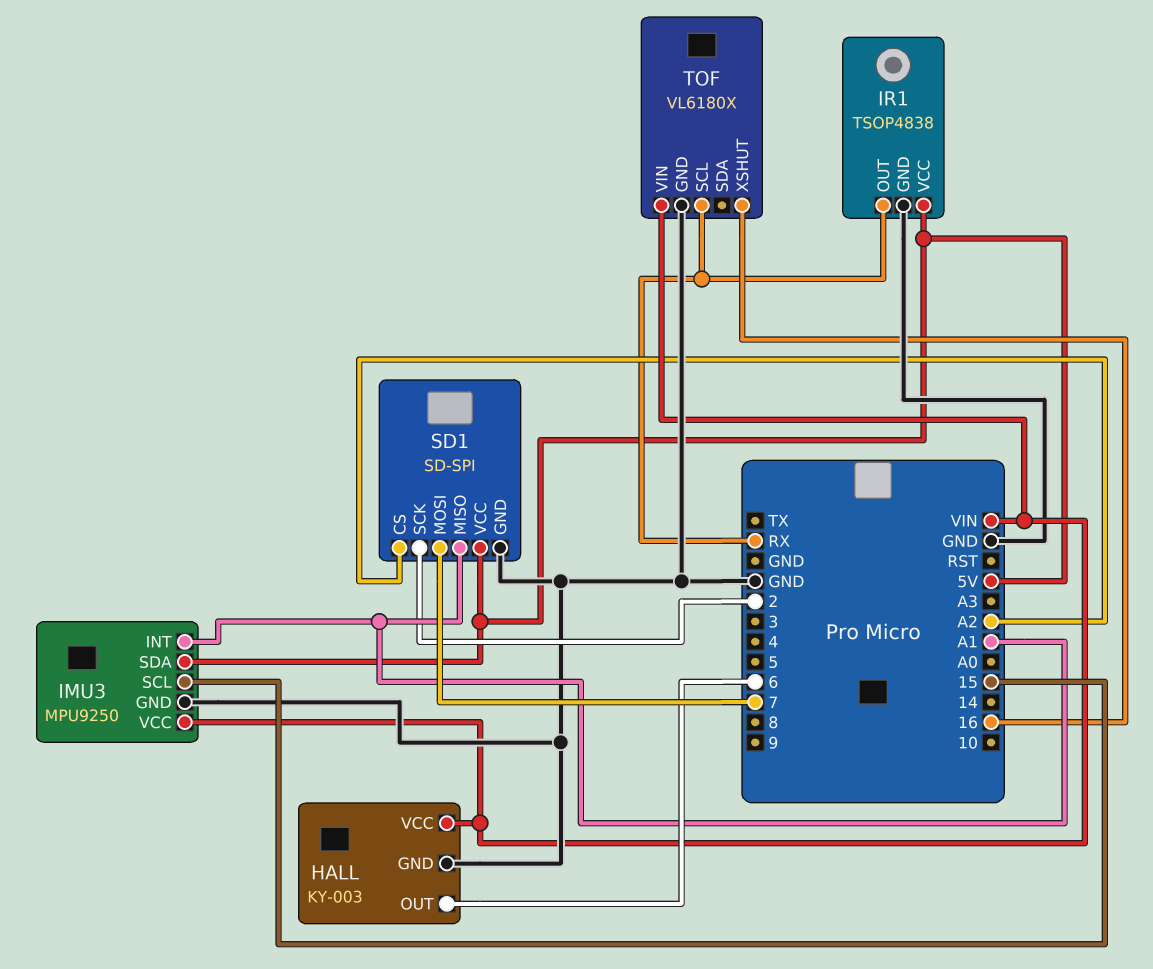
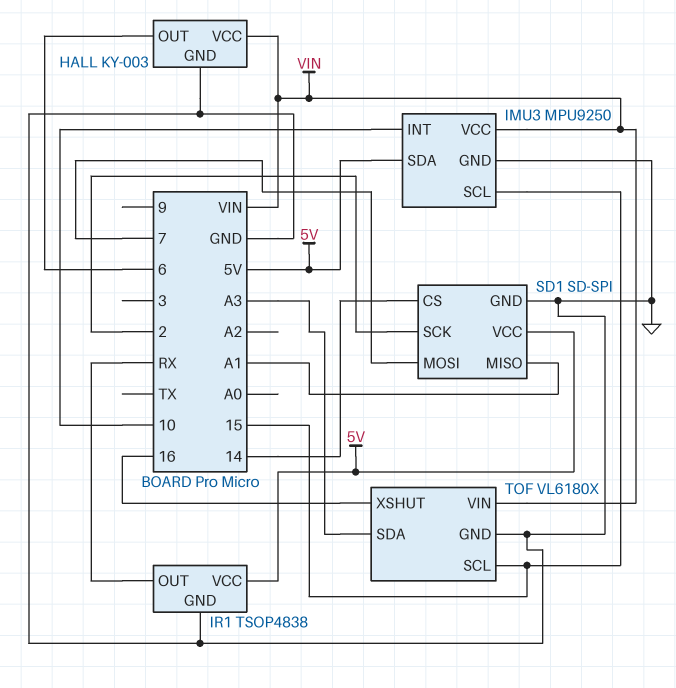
IMU3 pin INT: A1 -> 10
SD1 pin CS: A2 -> 14
TOF pin SCL: RX -> 15
TOF pin SDA: none -> A3

